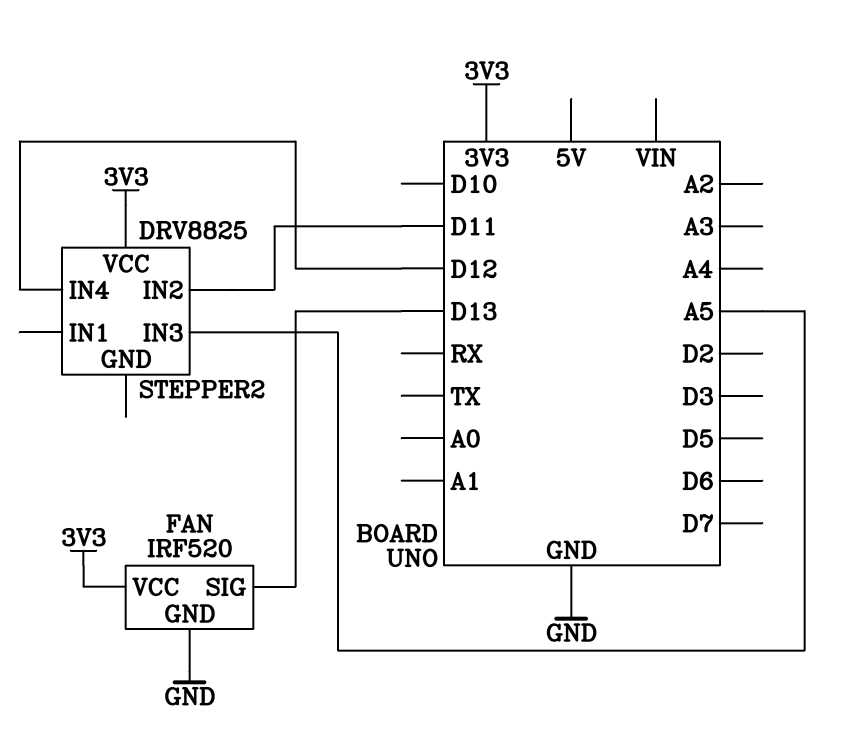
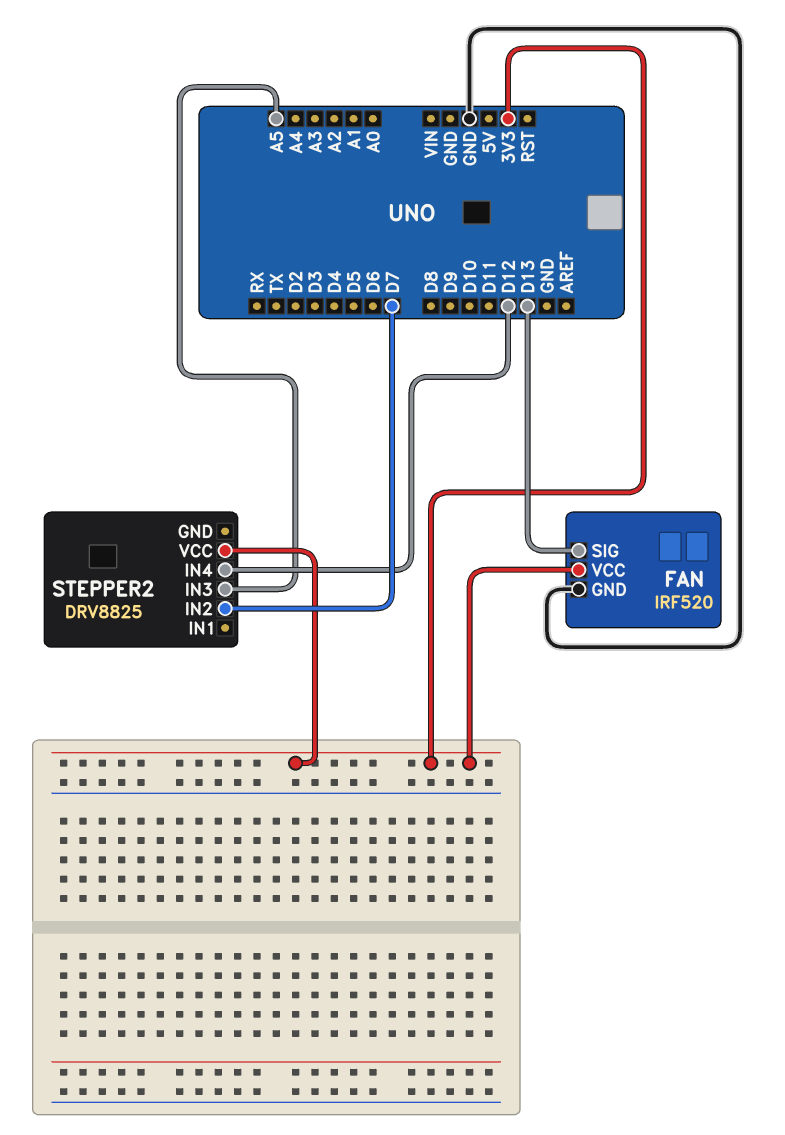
STEPPER2 pin IN2: D11 -> D7

